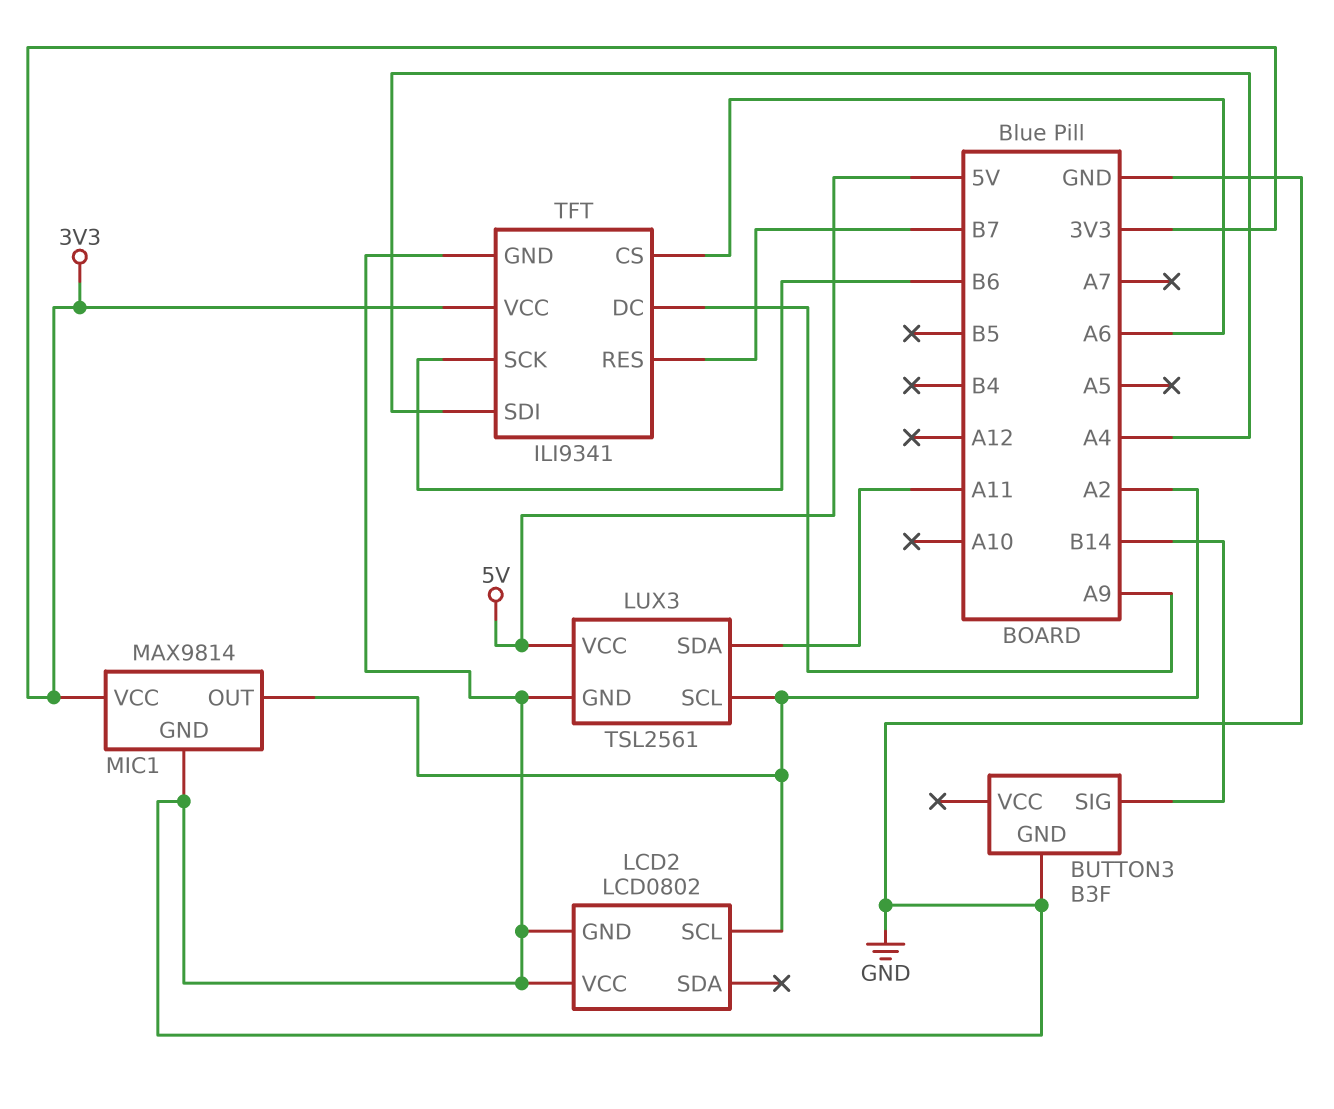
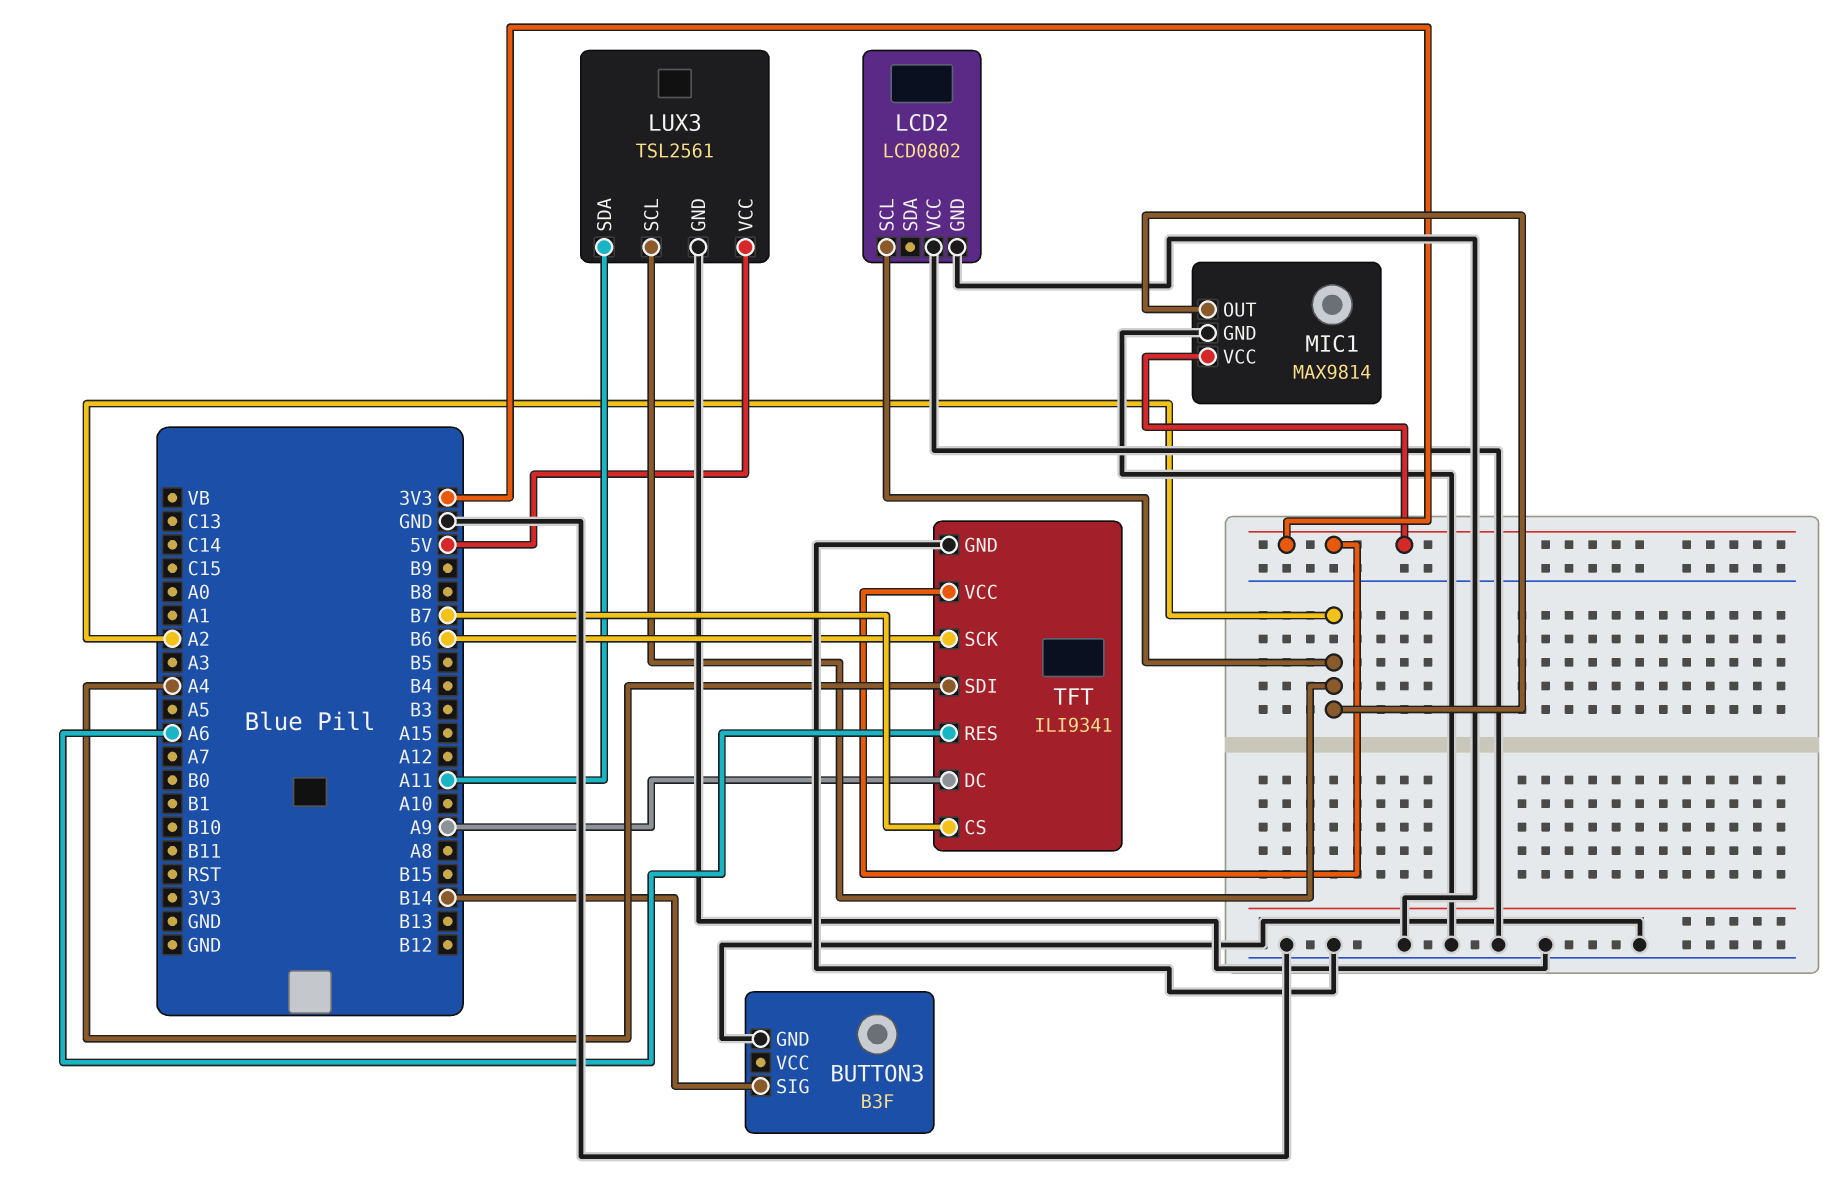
TFT pin CS: A6 -> B7
TFT pin RES: B7 -> A6

